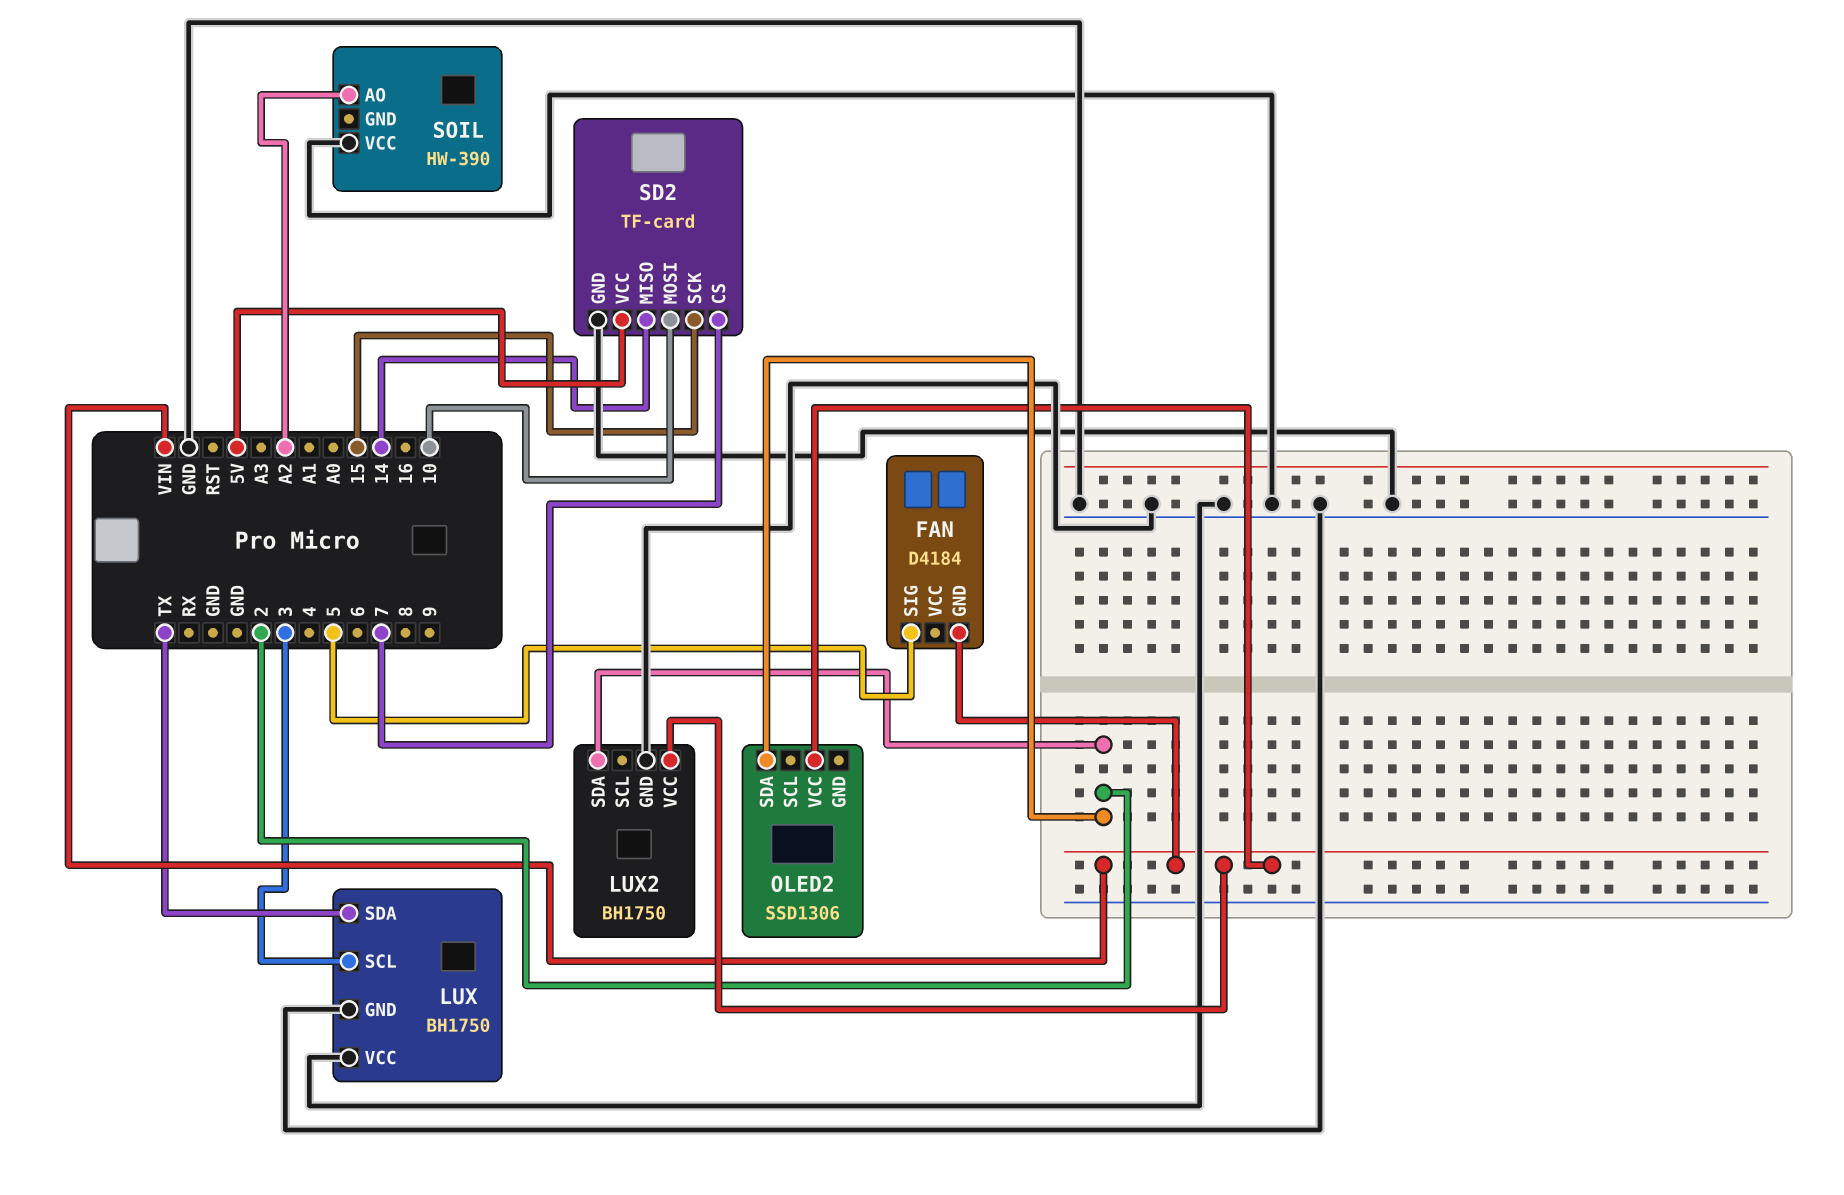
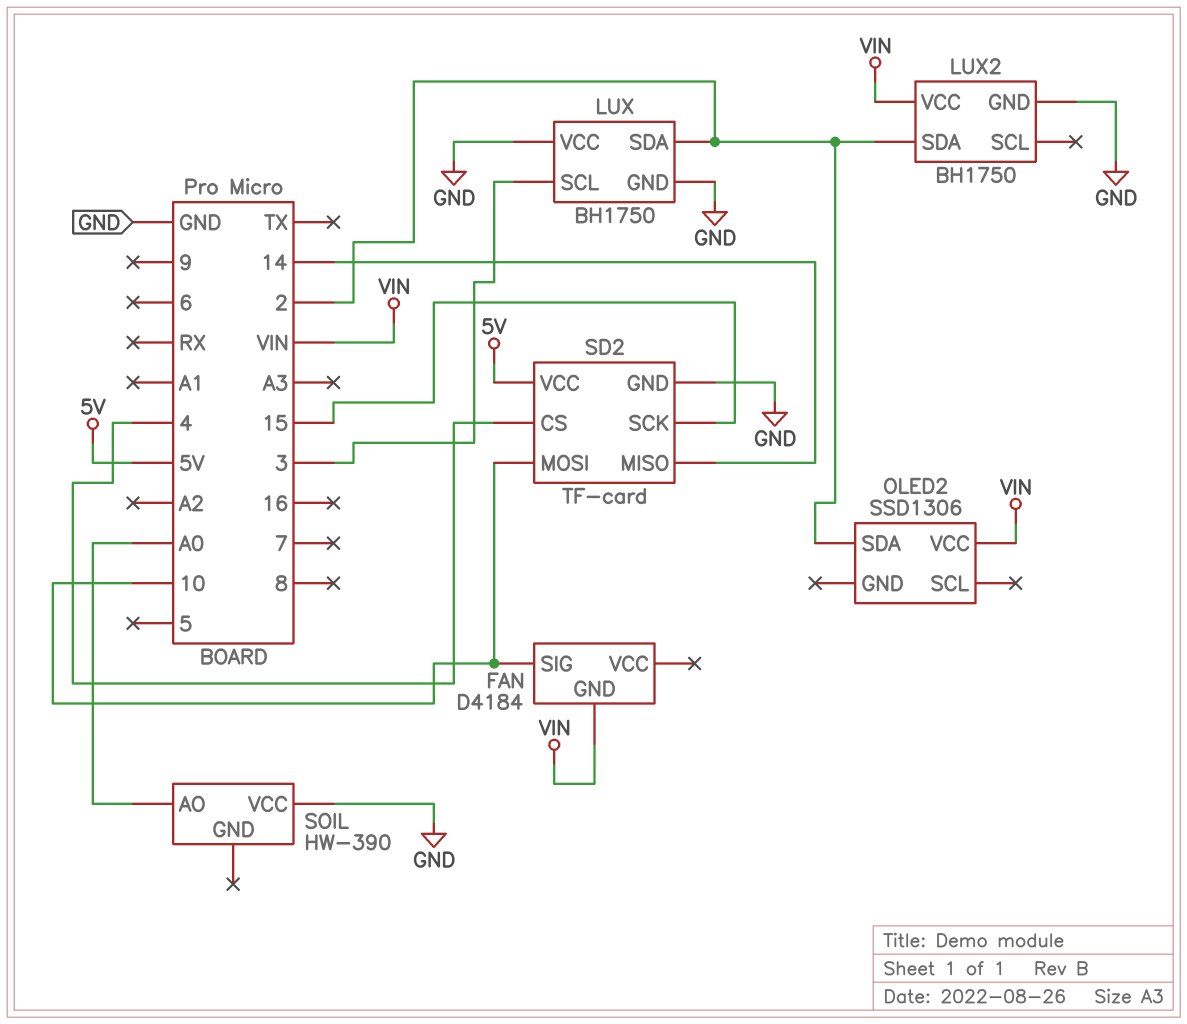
FAN pin SIG: 5 -> 10
LUX pin SDA: TX -> 2
SD2 pin CS: 7 -> 4
SOIL pin AO: A2 -> A0

